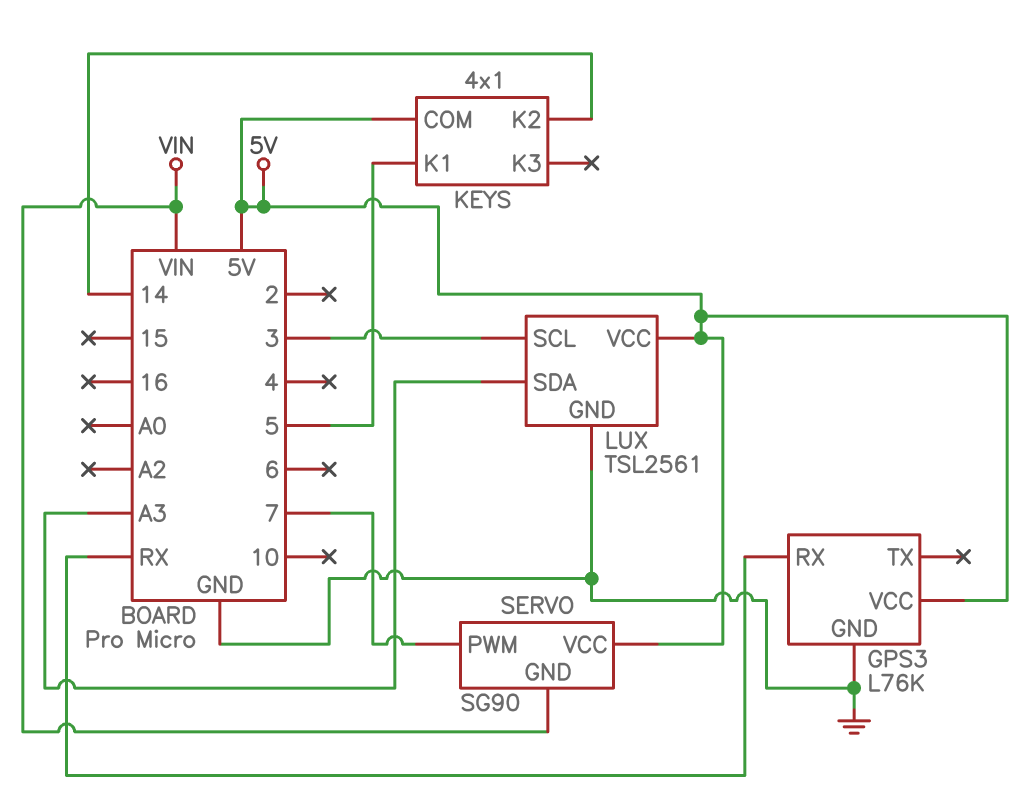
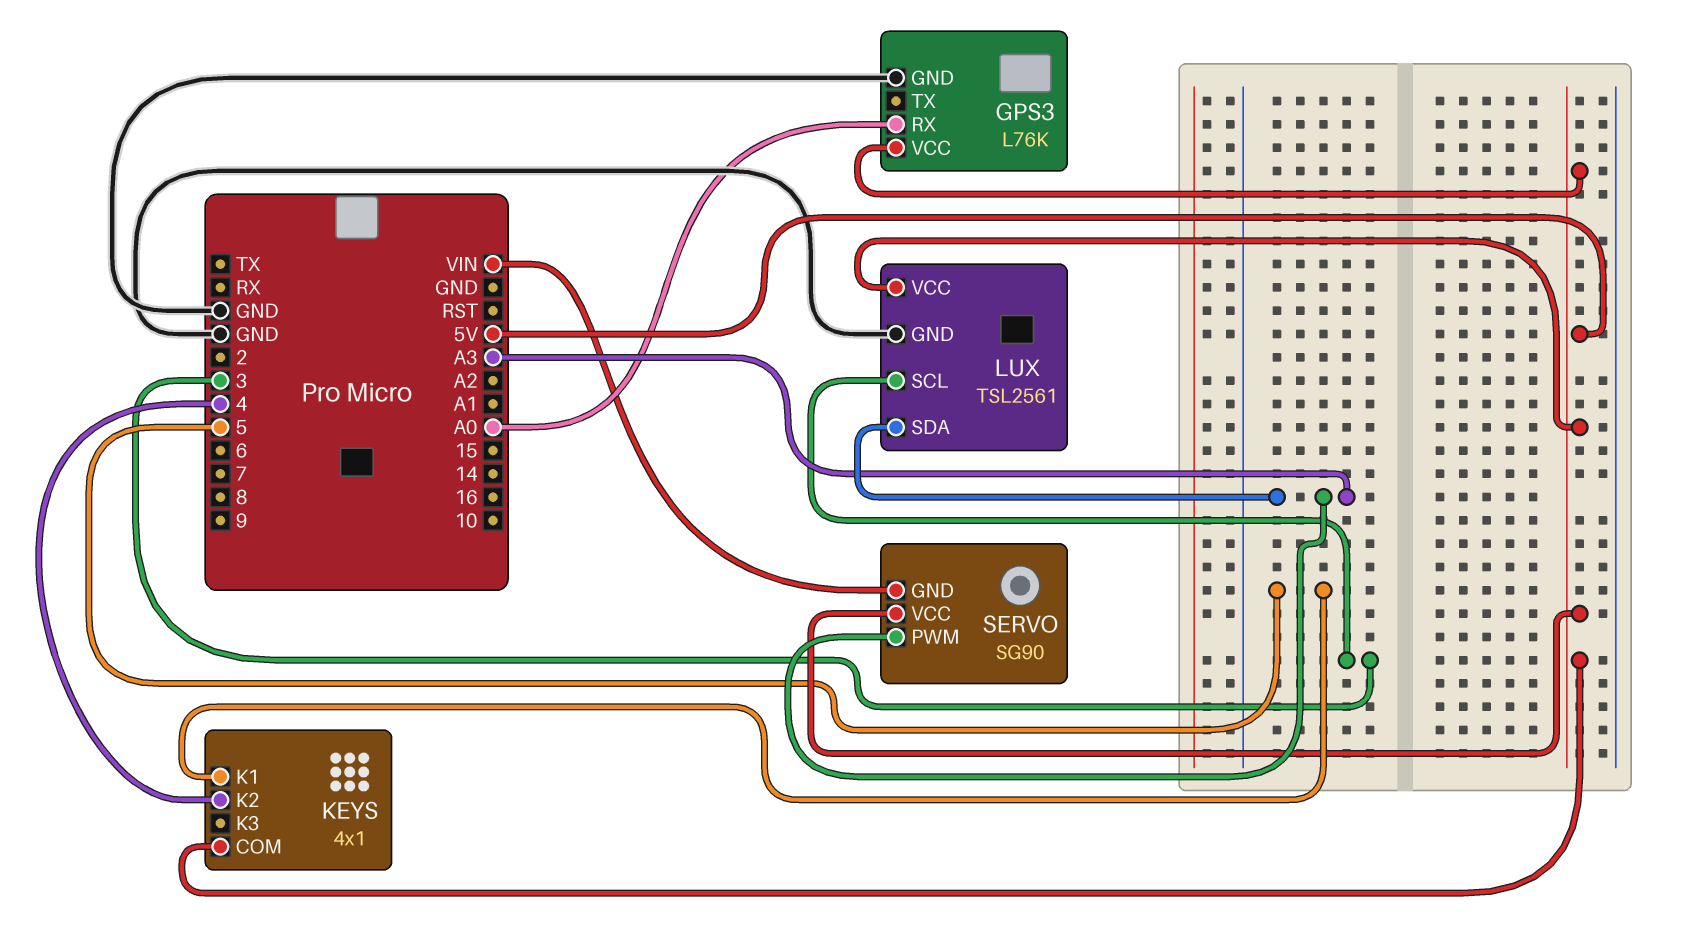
GPS3 pin RX: RX -> A0
KEYS pin K2: 14 -> 4
SERVO pin PWM: 7 -> A3

